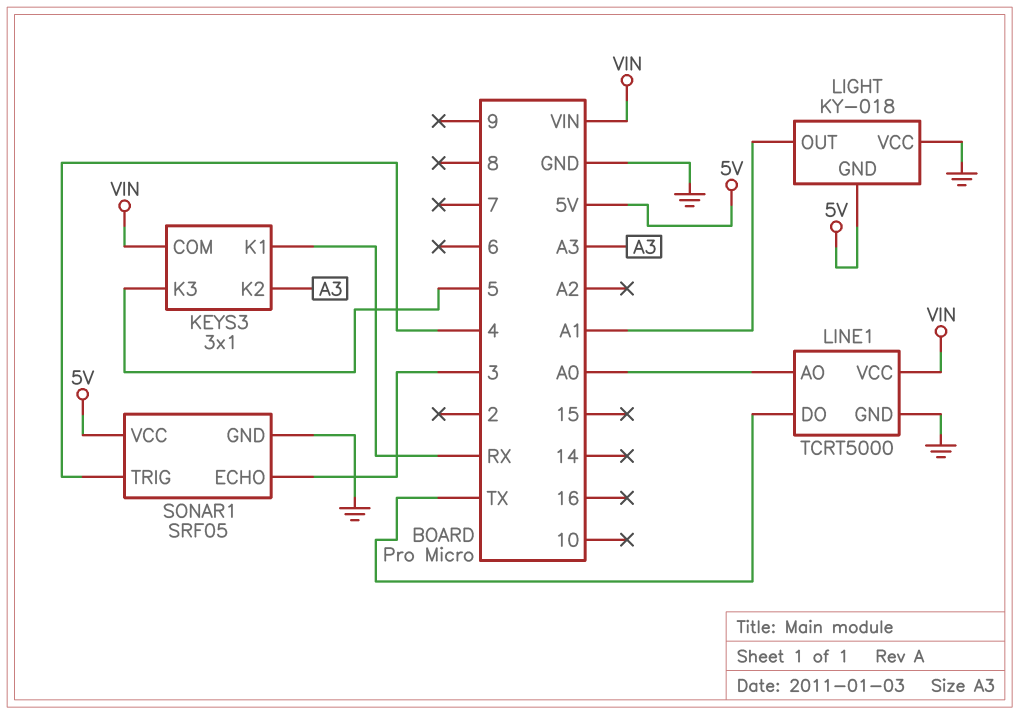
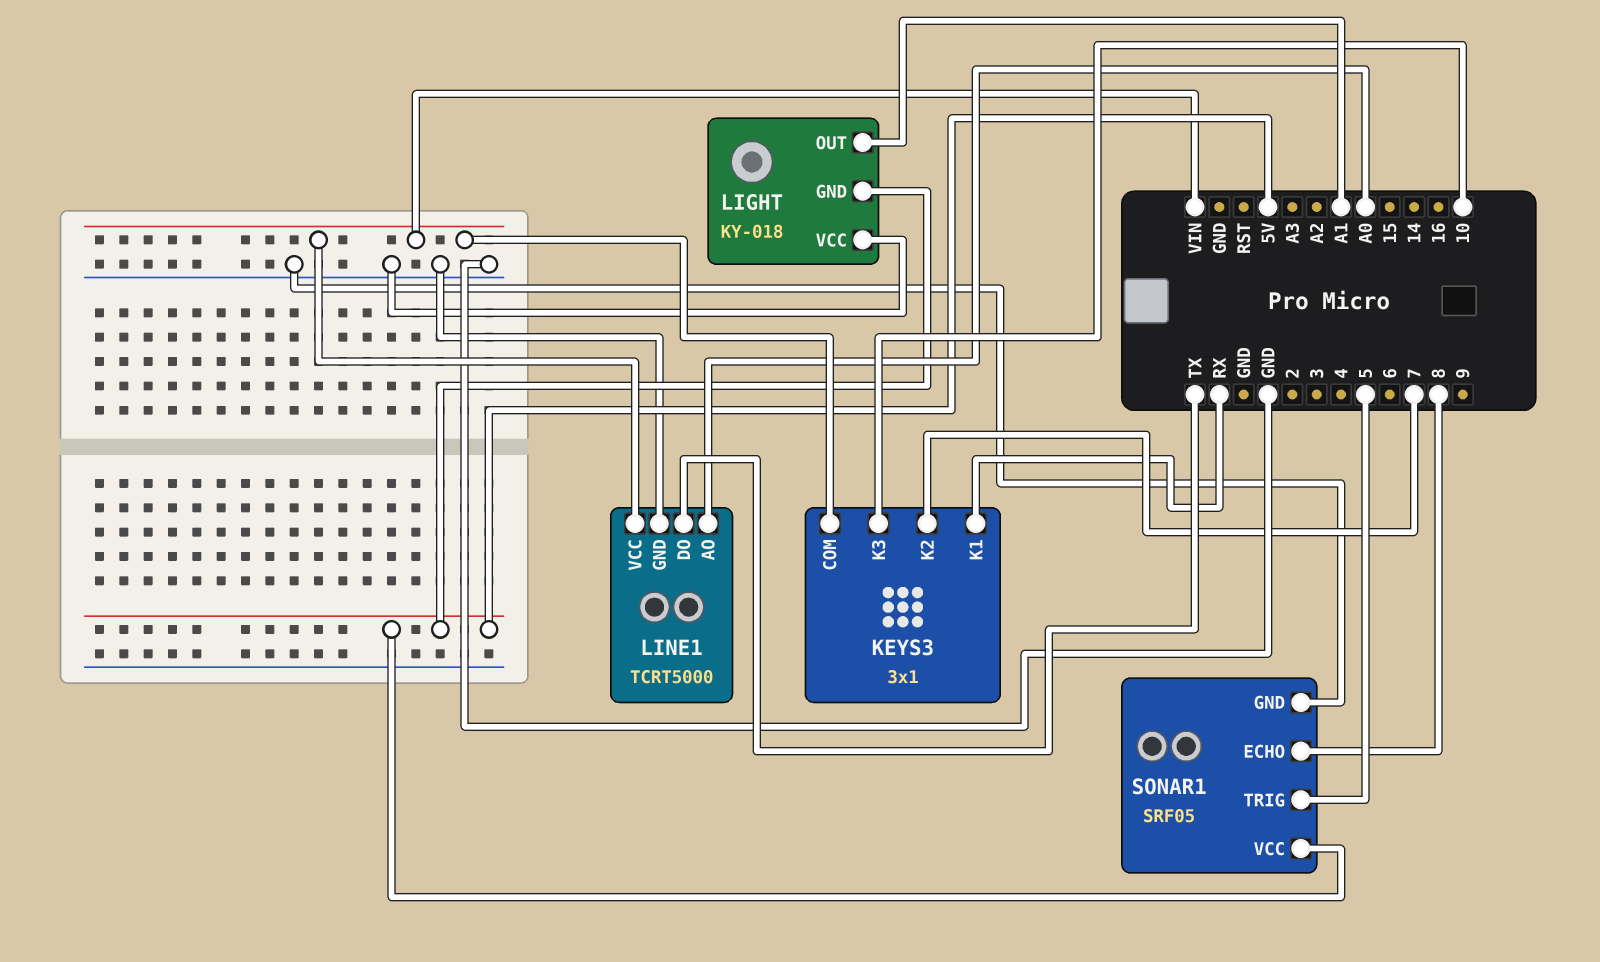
KEYS3 pin K2: A3 -> 7
KEYS3 pin K3: 5 -> 10
SONAR1 pin ECHO: 3 -> 8
SONAR1 pin TRIG: 4 -> 5

